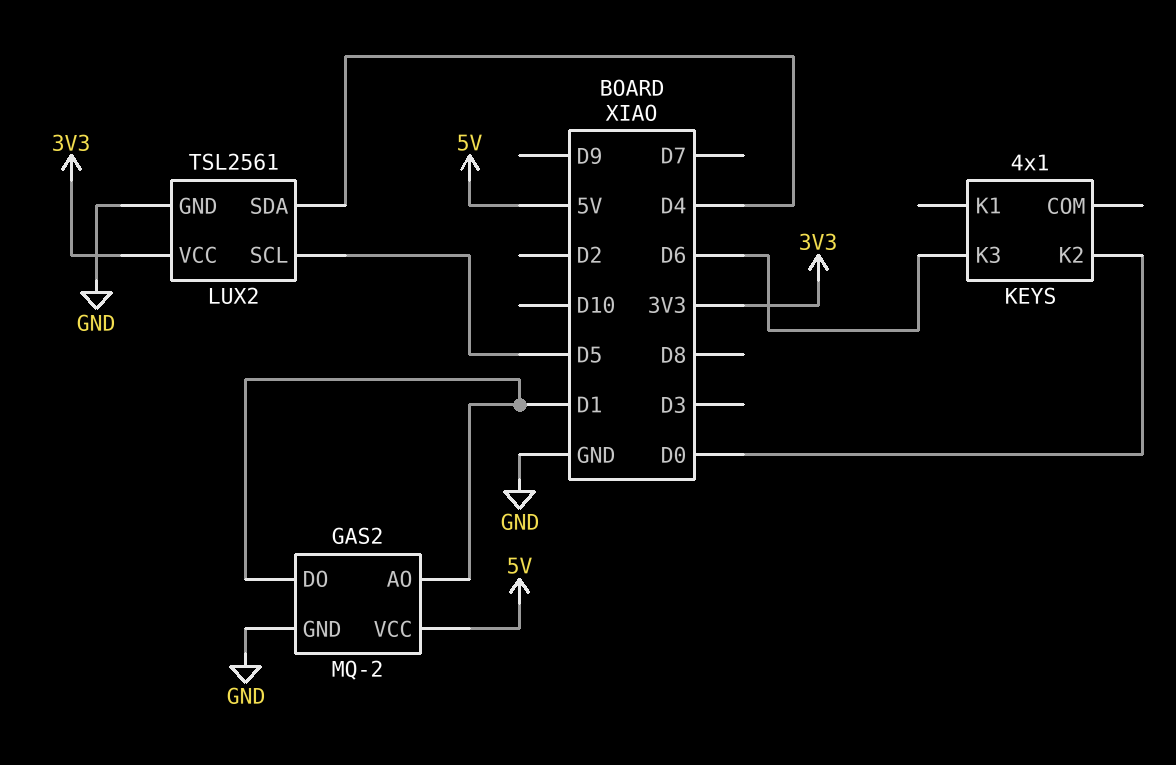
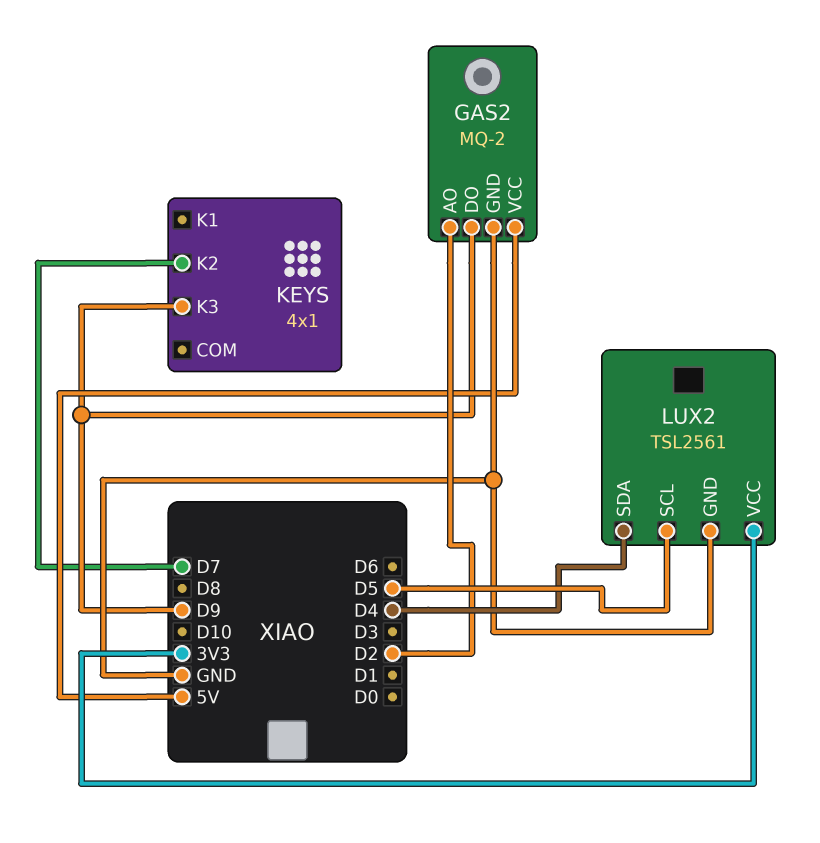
GAS2 pin AO: D1 -> D2
GAS2 pin DO: D1 -> D9
KEYS pin K2: D0 -> D7
KEYS pin K3: D6 -> D9

